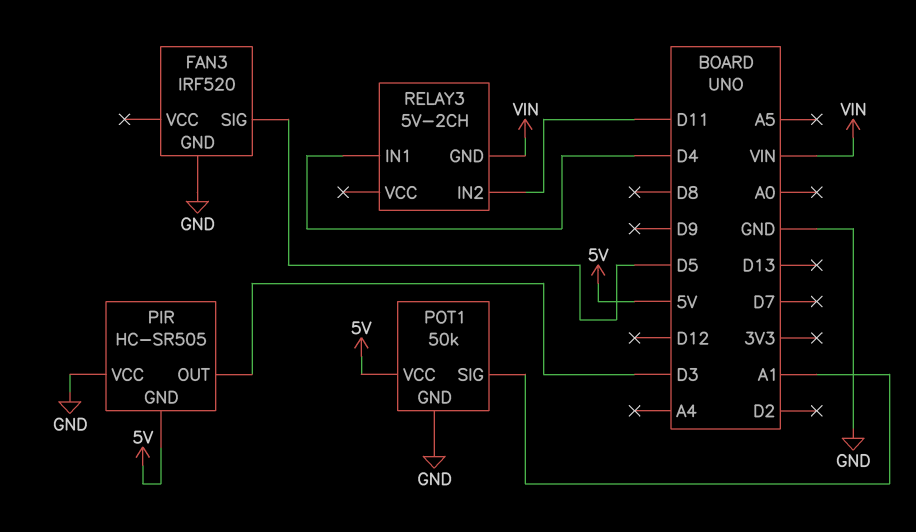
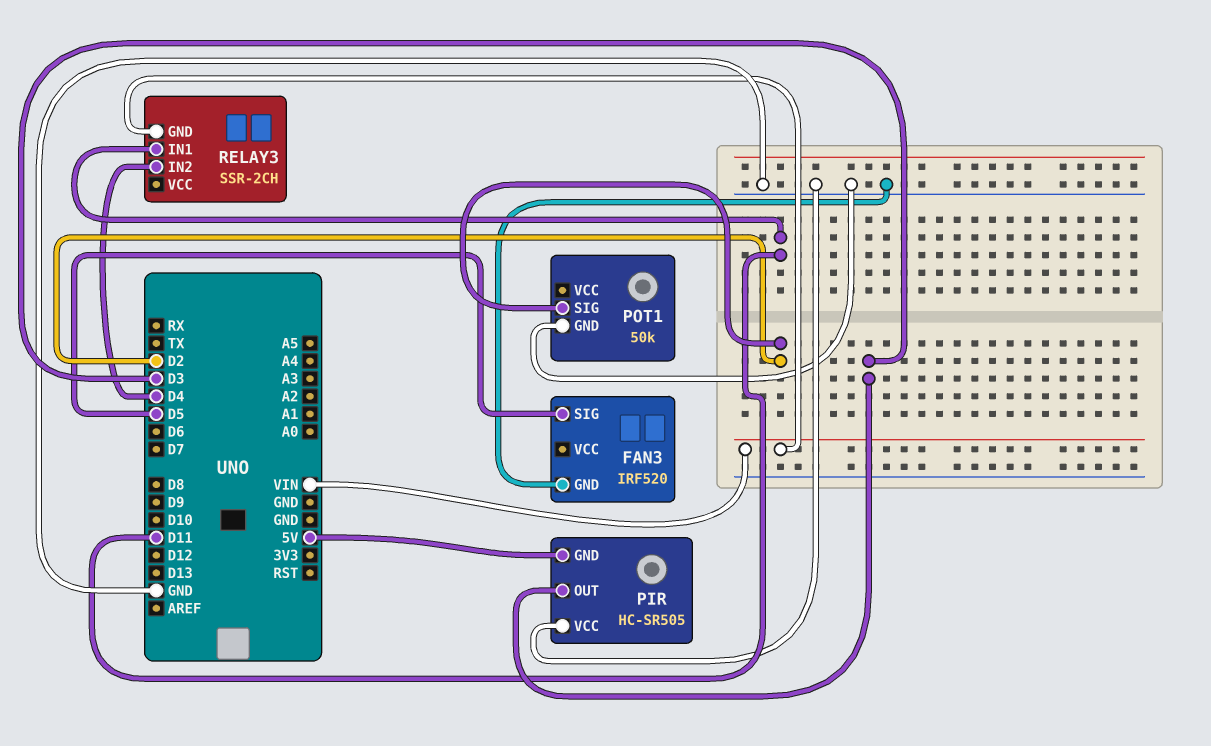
POT1 pin SIG: A1 -> D2
POT1 pin VCC: 5V -> none
RELAY3: 5V-2CH -> SSR-2CH
RELAY3 pin IN1: D4 -> D11
RELAY3 pin IN2: D11 -> D4

